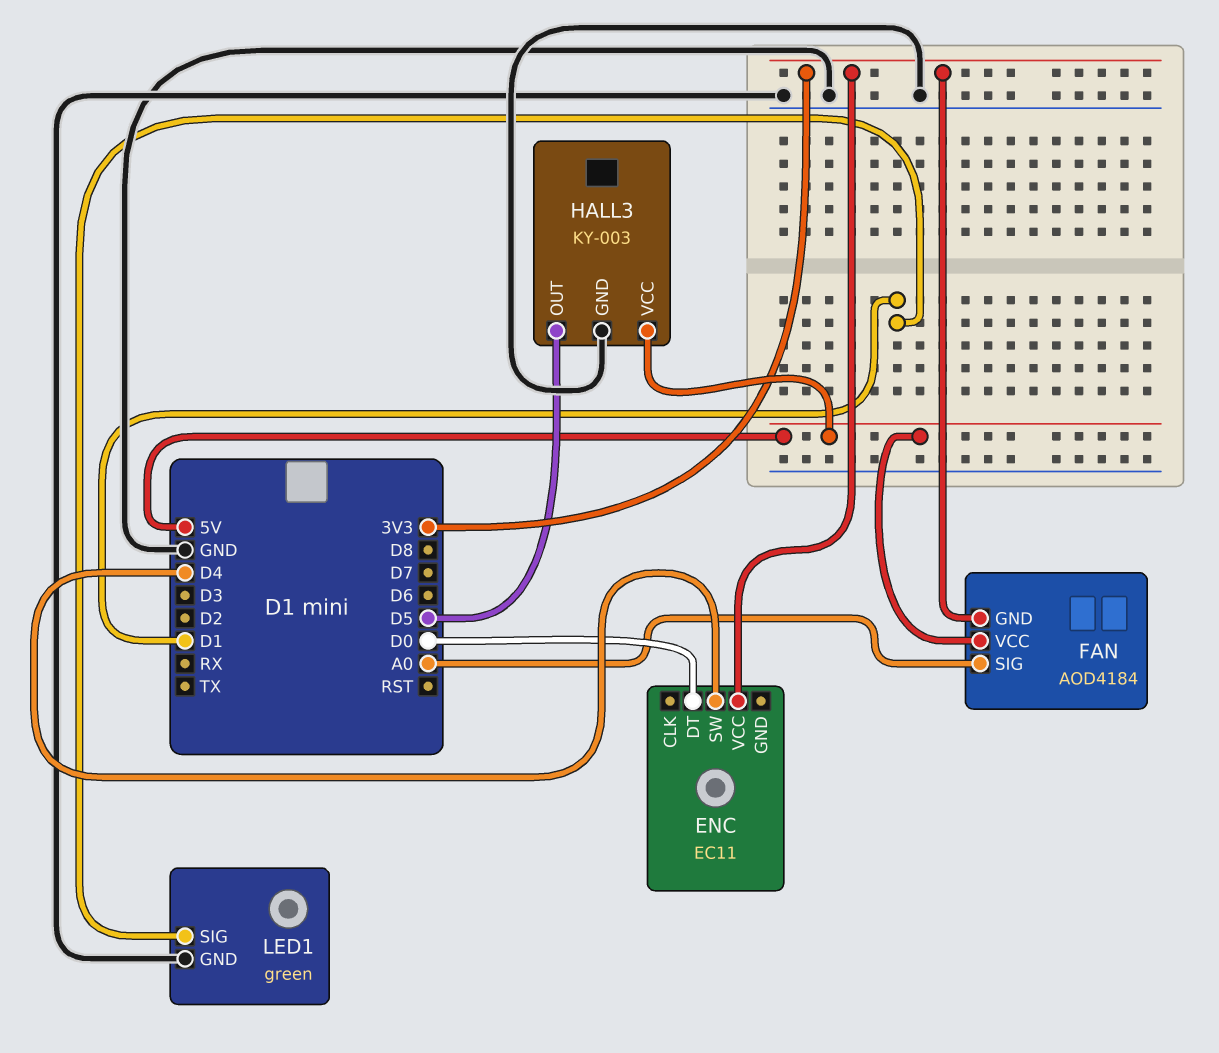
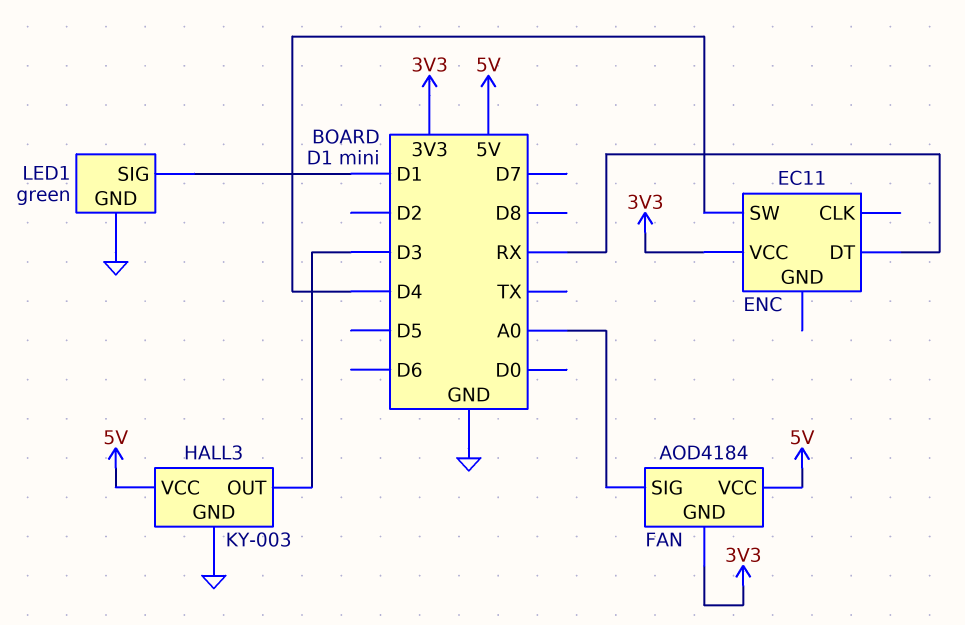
ENC pin DT: D0 -> RX
HALL3 pin OUT: D5 -> D3

